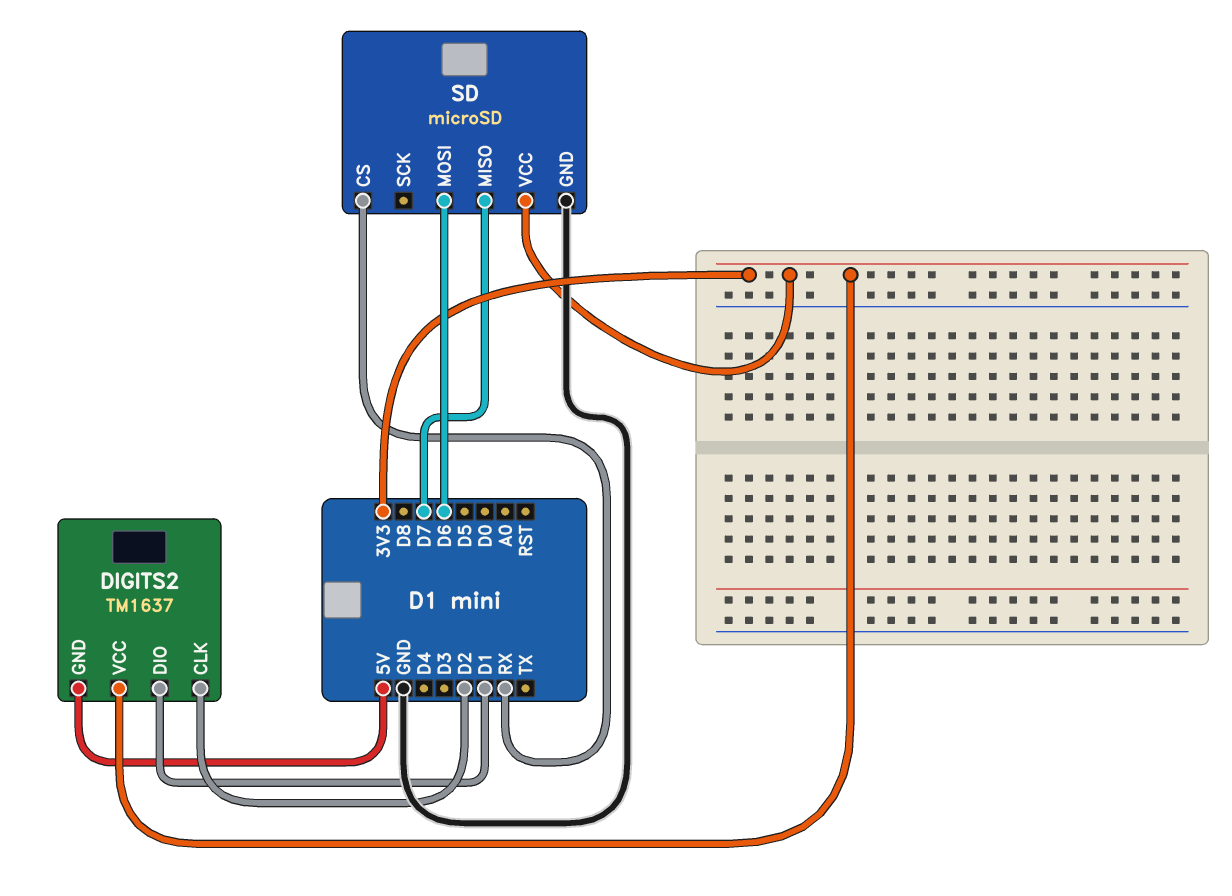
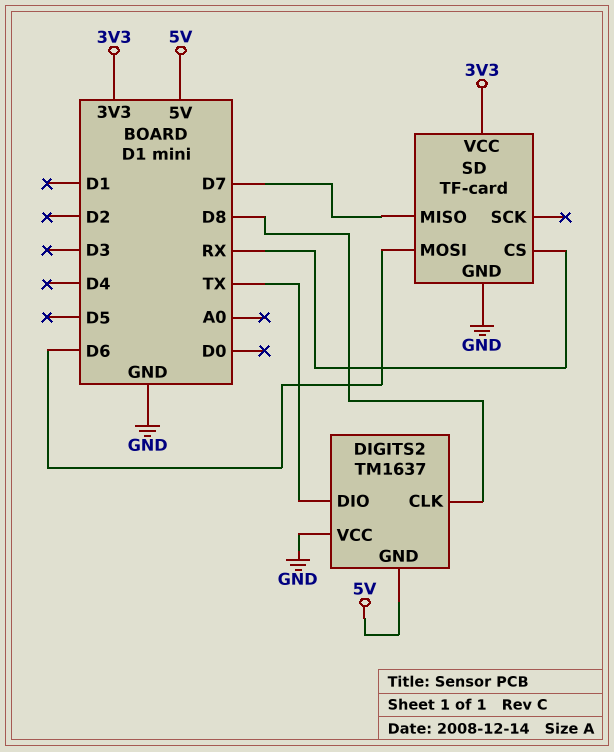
DIGITS2 pin CLK: D2 -> D8
DIGITS2 pin DIO: D1 -> TX
DIGITS2 pin VCC: 3V3 -> GND
SD: microSD -> TF-card

